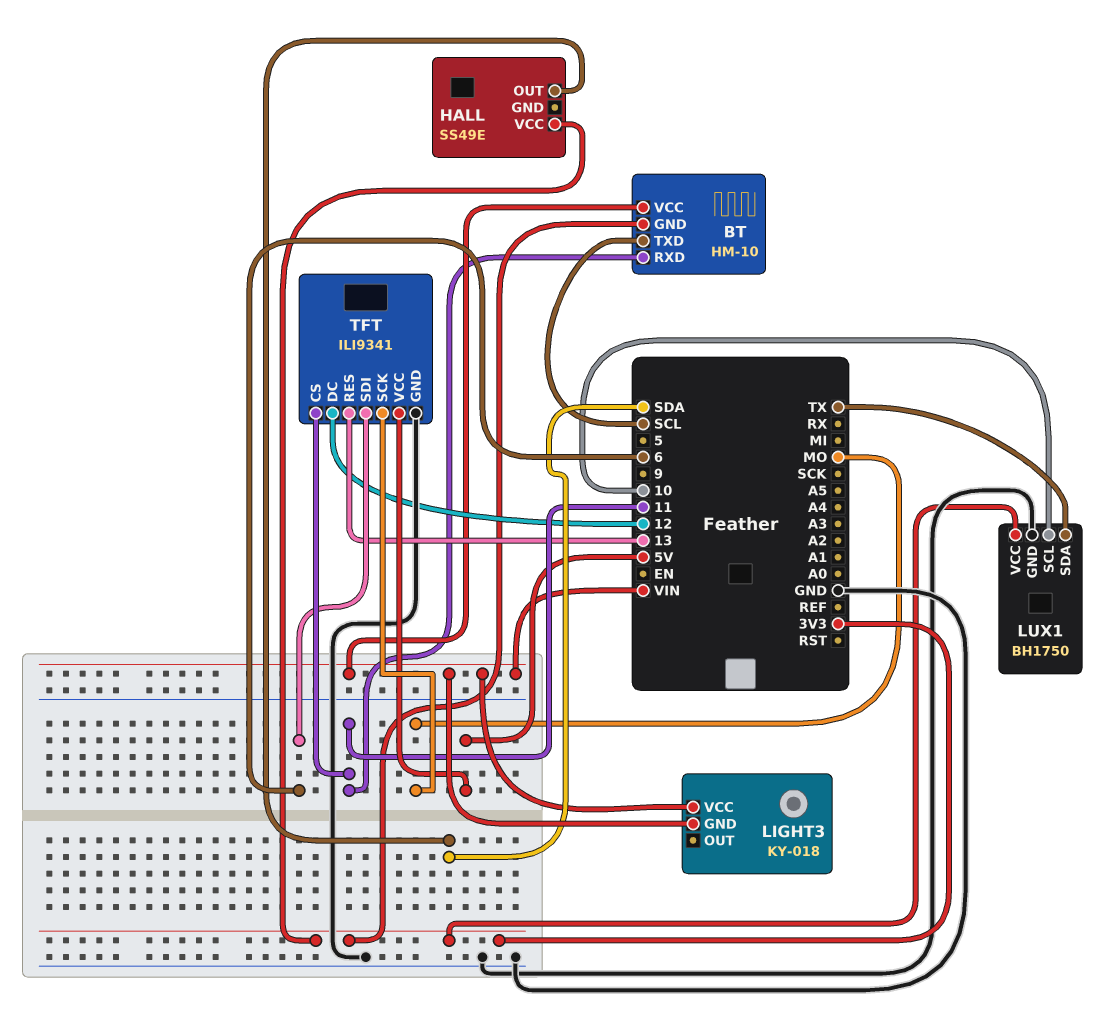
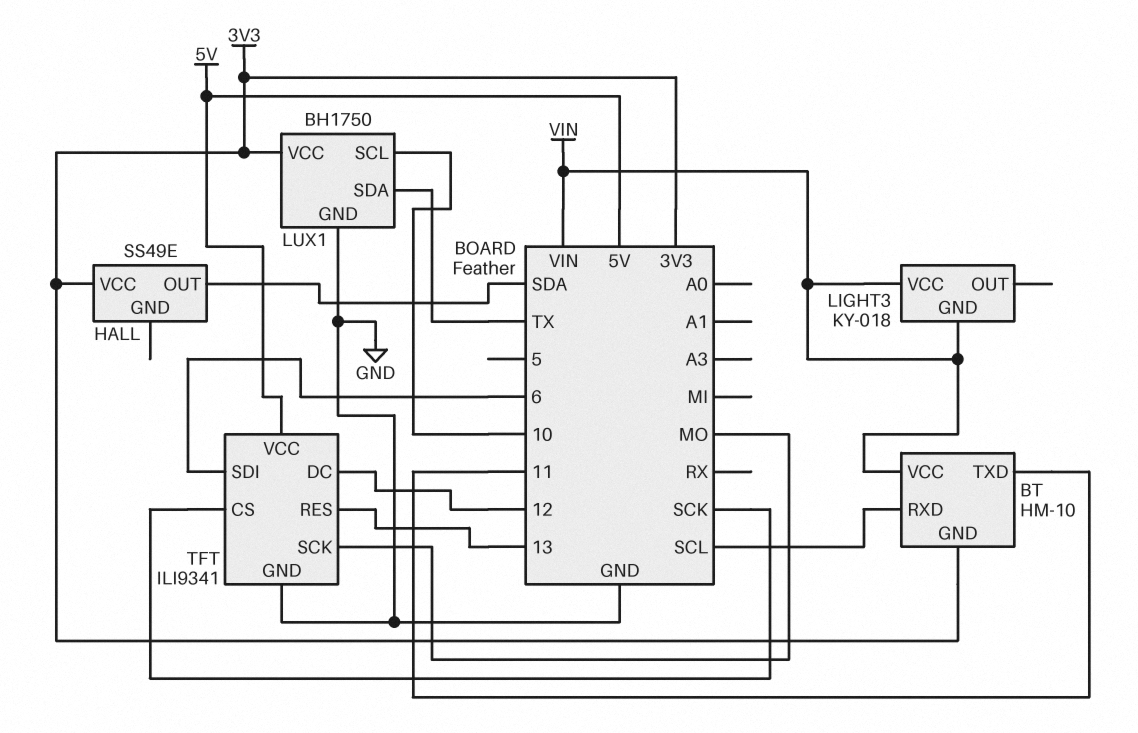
BT pin RXD: 11 -> SCL
BT pin TXD: SCL -> 11
TFT pin CS: 11 -> SCK

